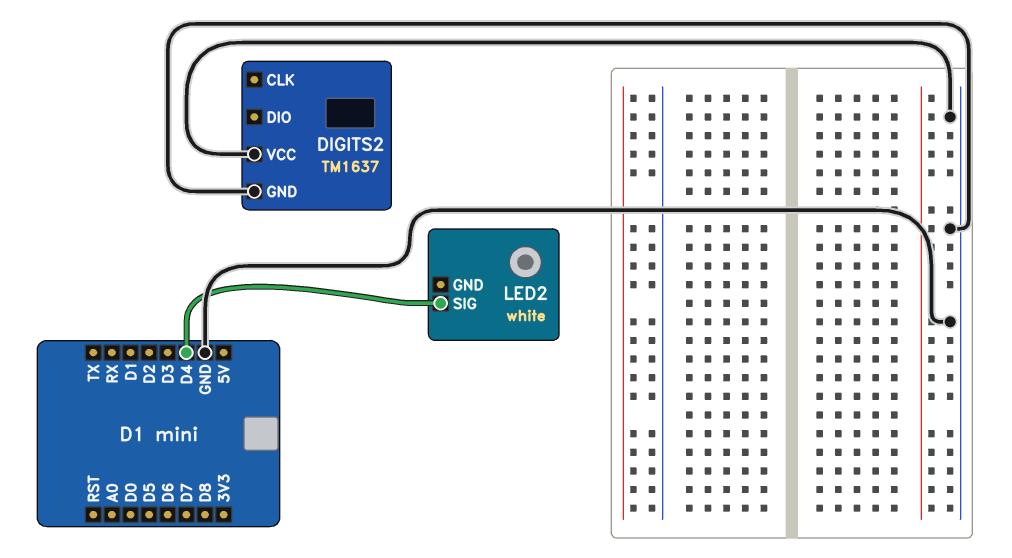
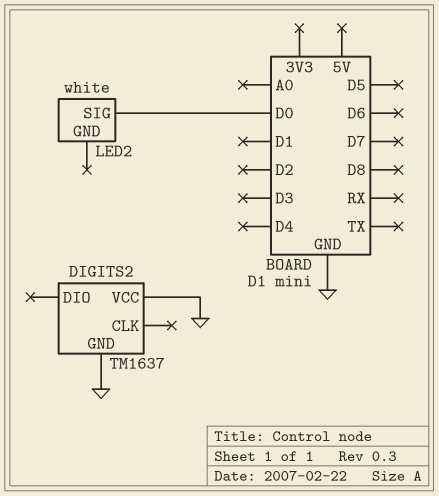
LED2 pin SIG: D4 -> D0

